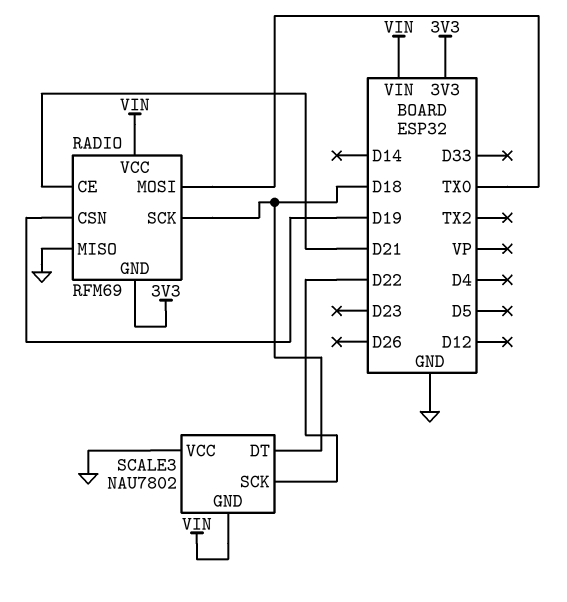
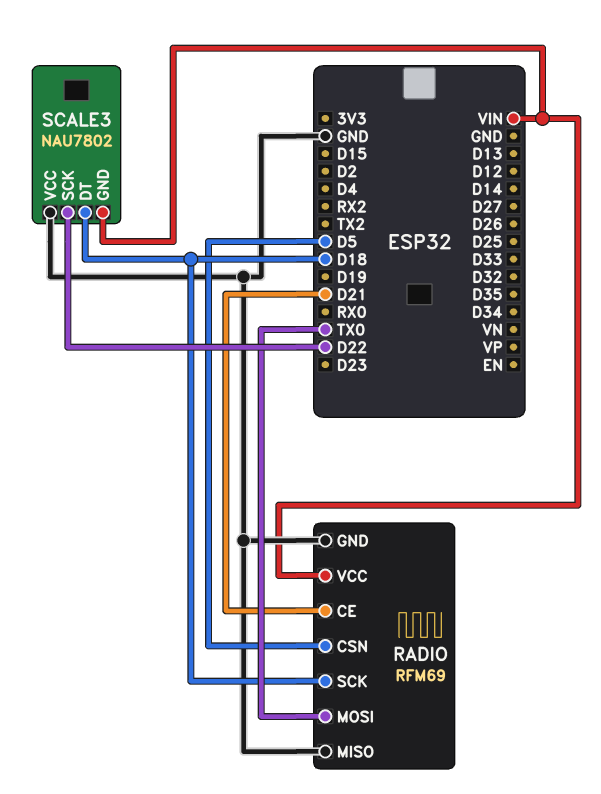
RADIO pin CSN: D19 -> D5
RADIO pin GND: 3V3 -> GND

